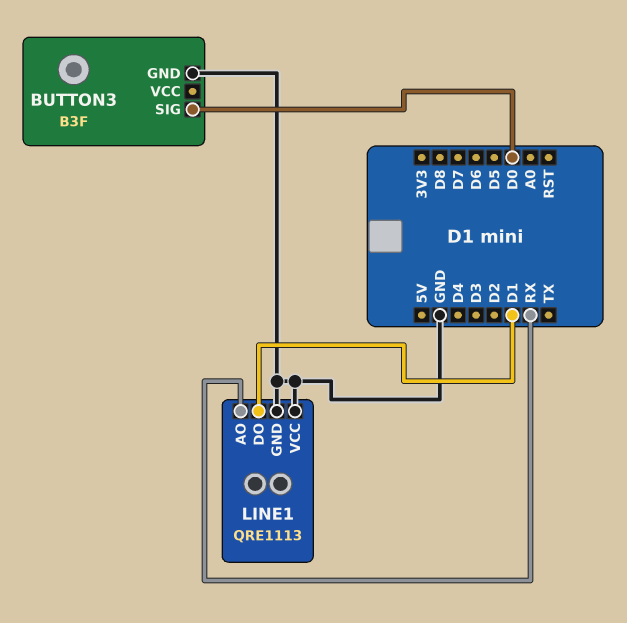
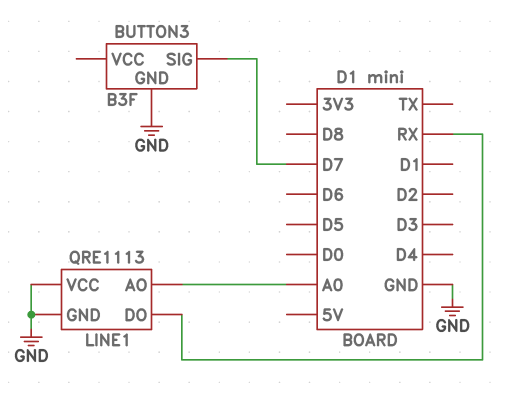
BUTTON3 pin SIG: D0 -> D7
LINE1 pin AO: RX -> A0
LINE1 pin DO: D1 -> RX

